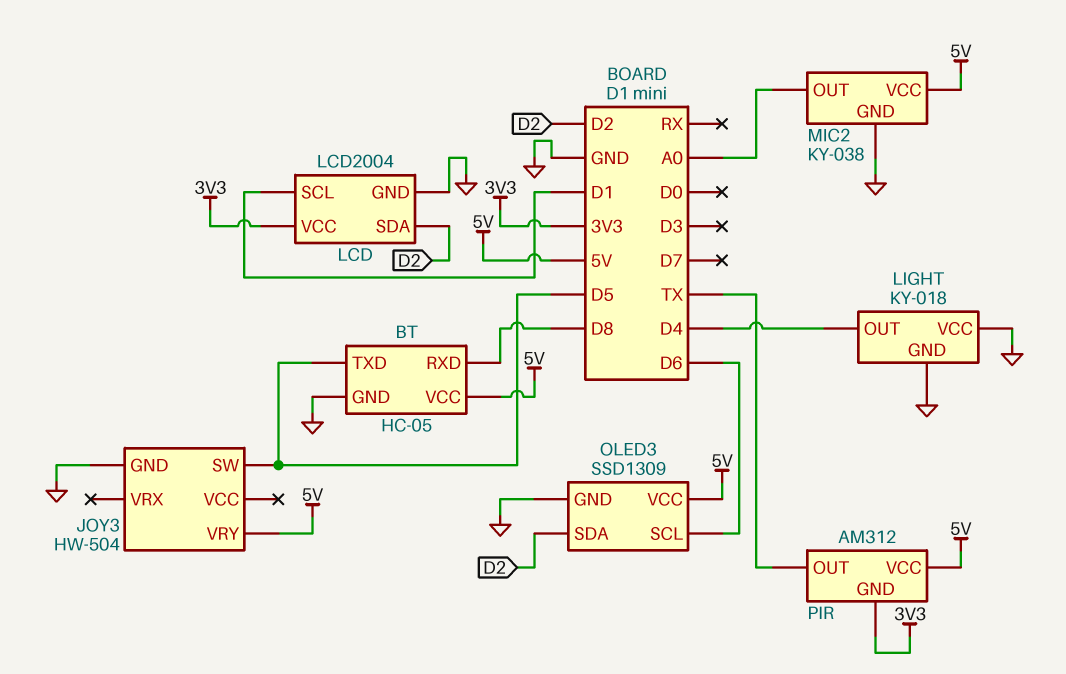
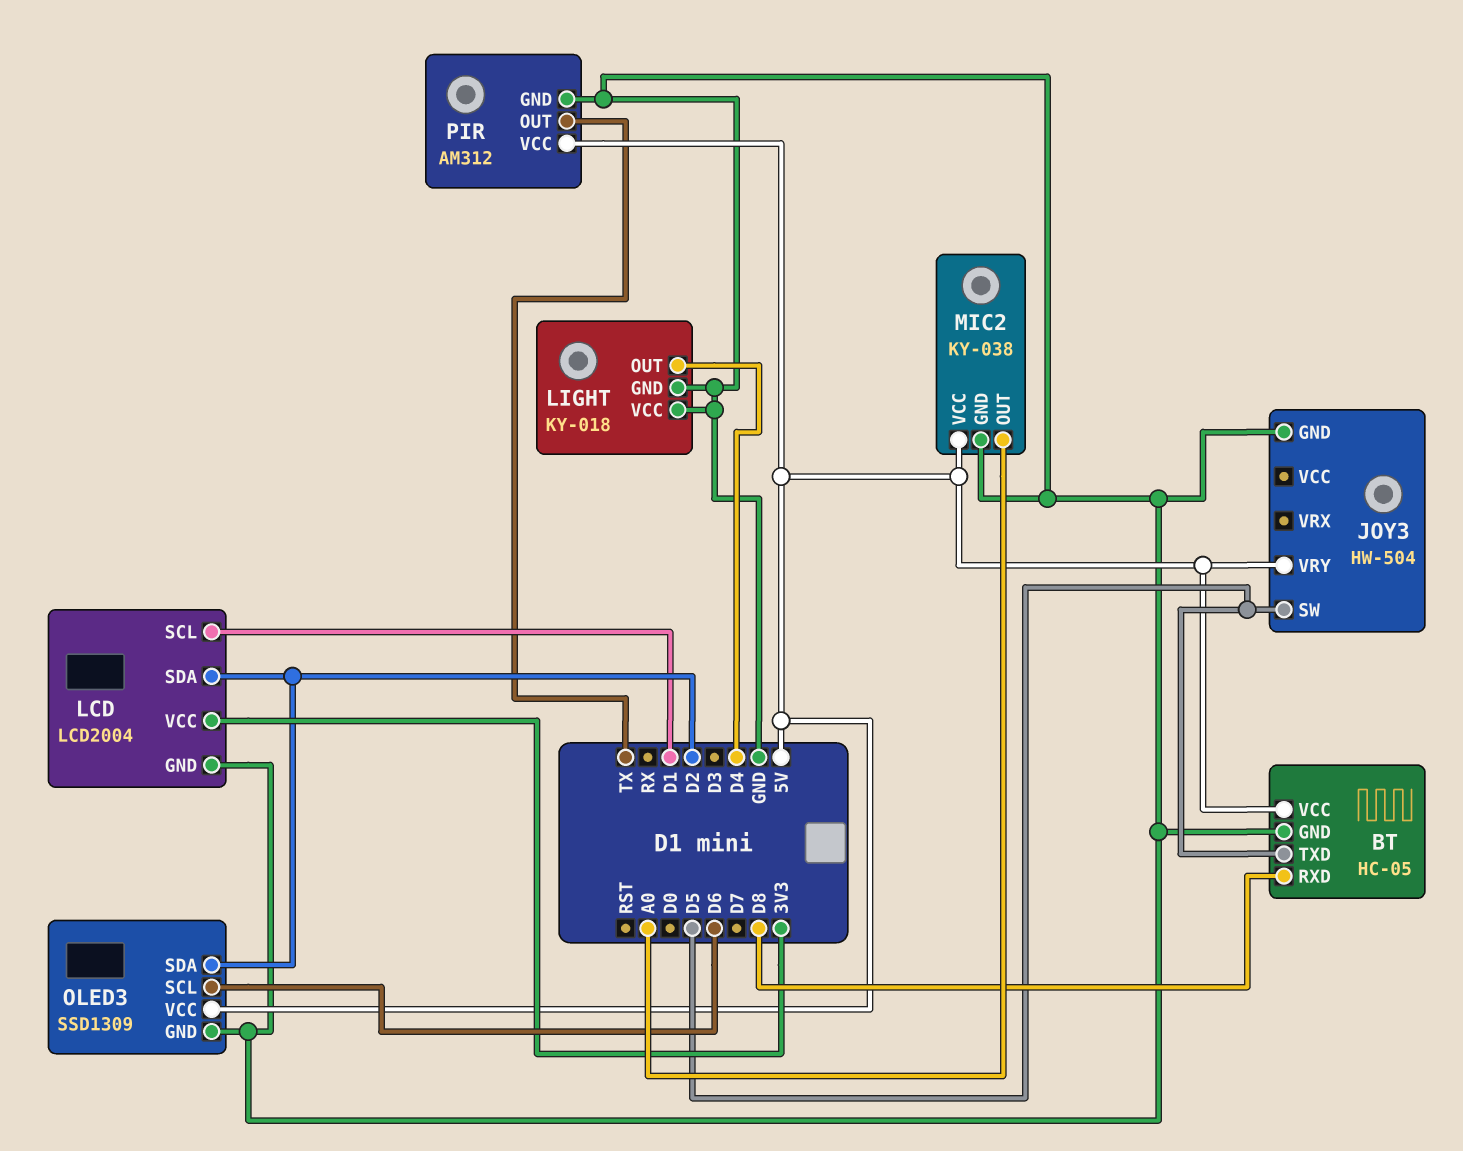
PIR pin GND: 3V3 -> GND

